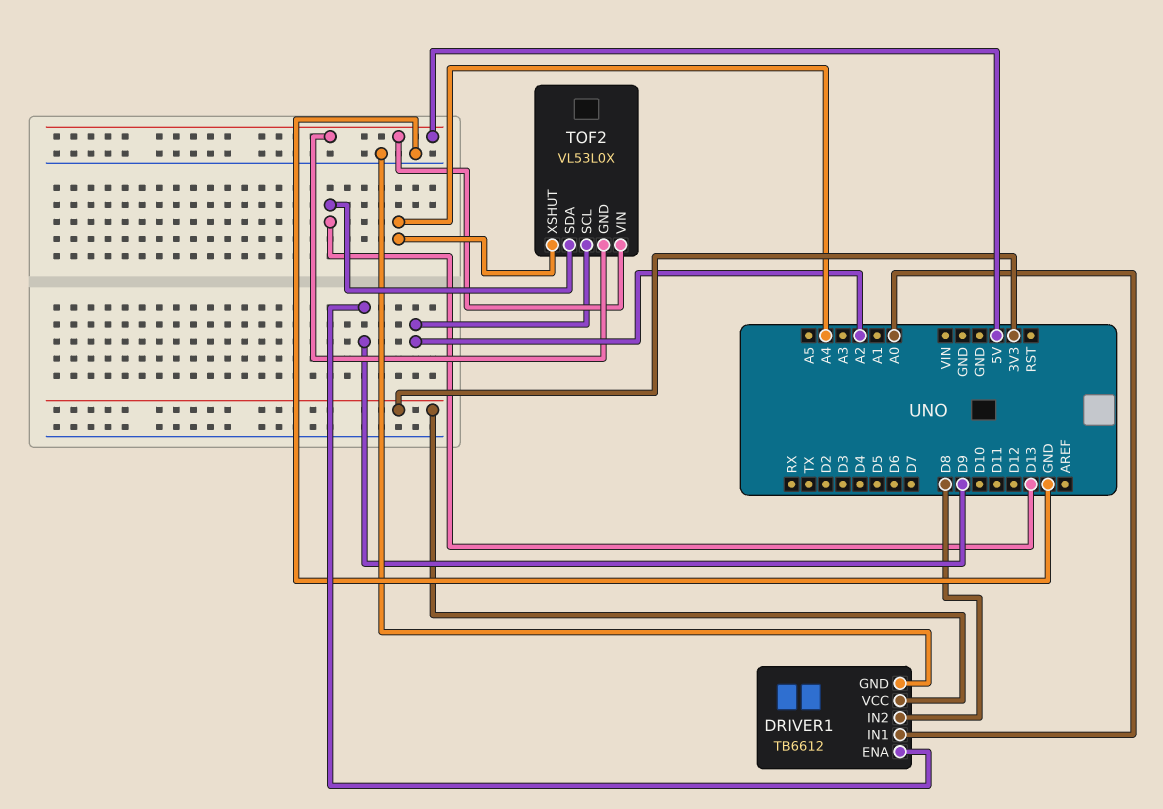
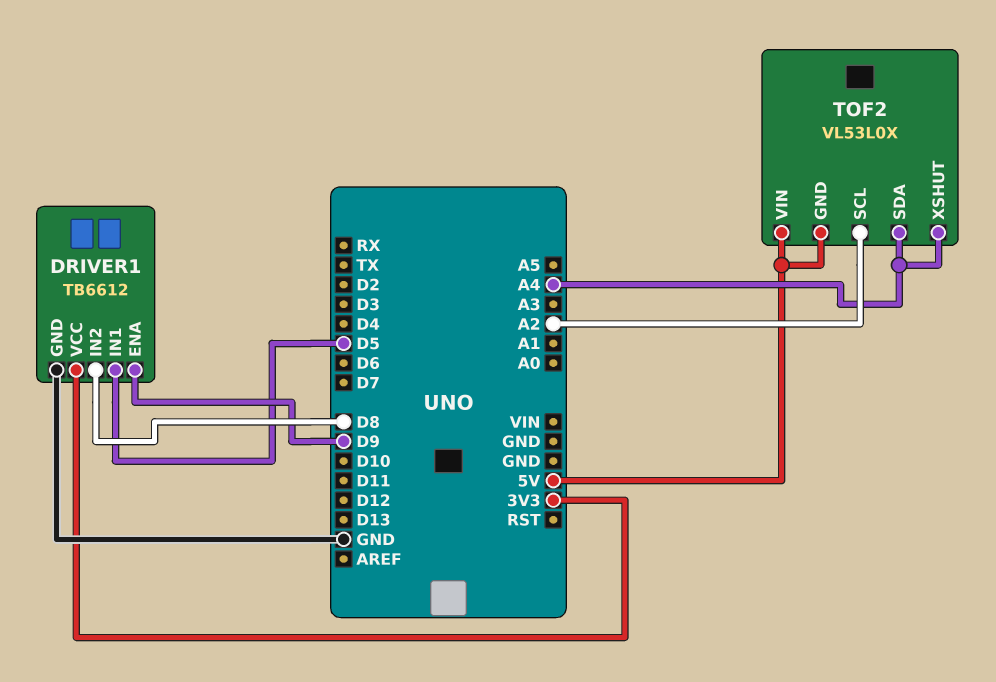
DRIVER1 pin IN1: A0 -> D5
TOF2 pin SDA: D13 -> A4

